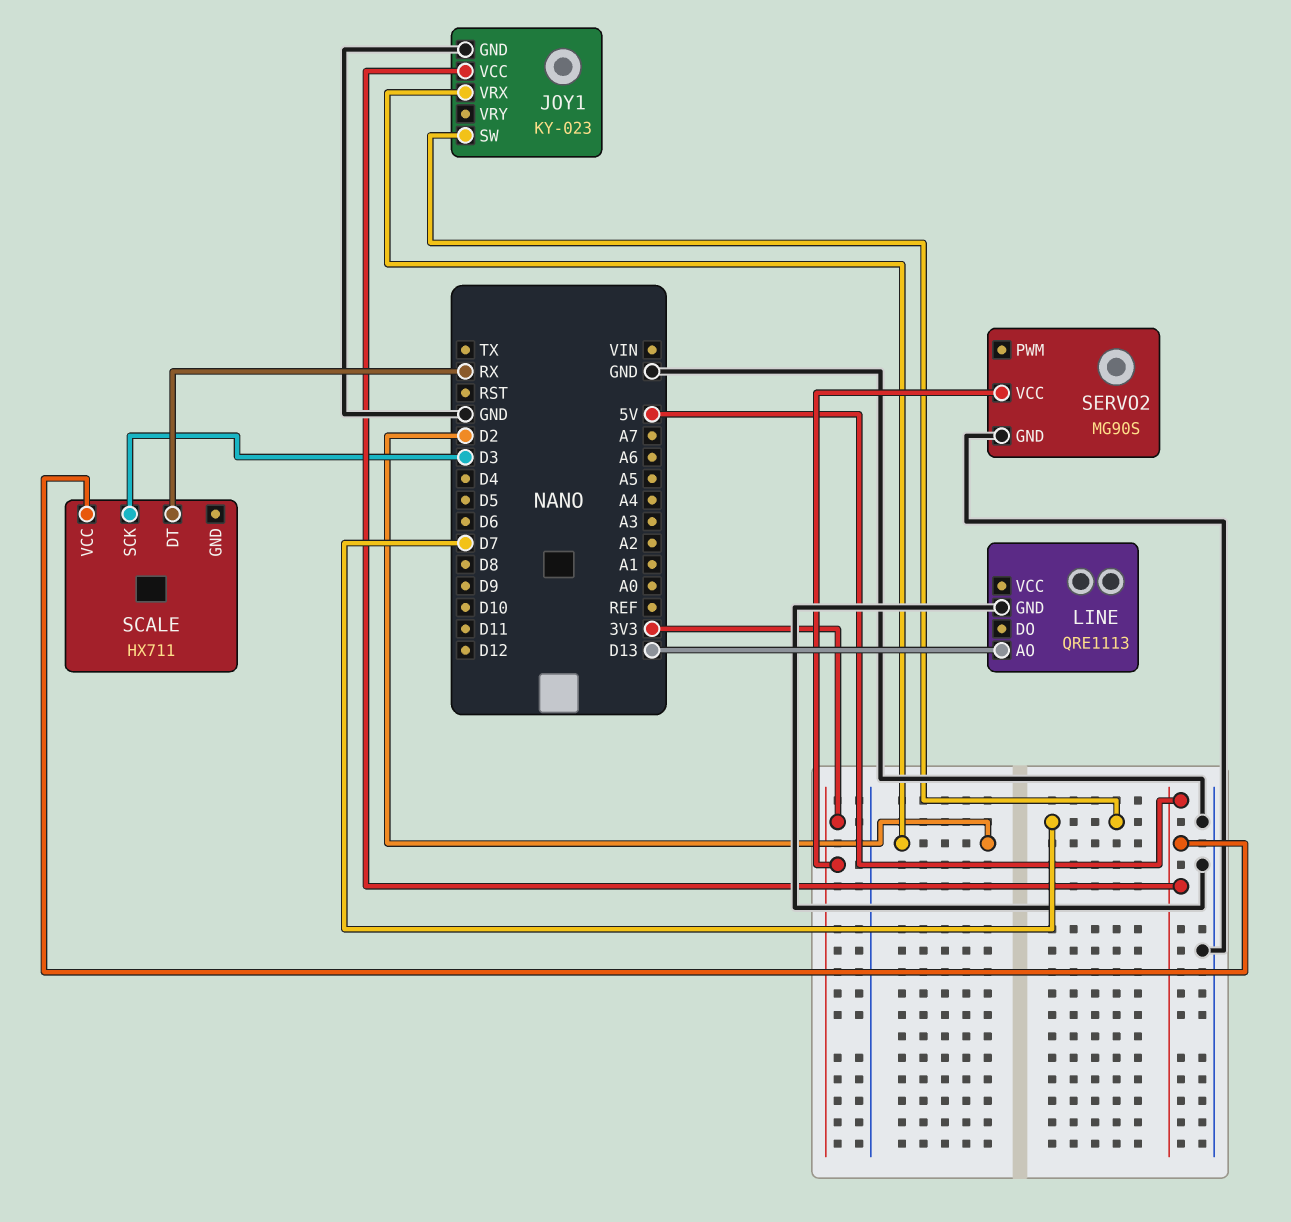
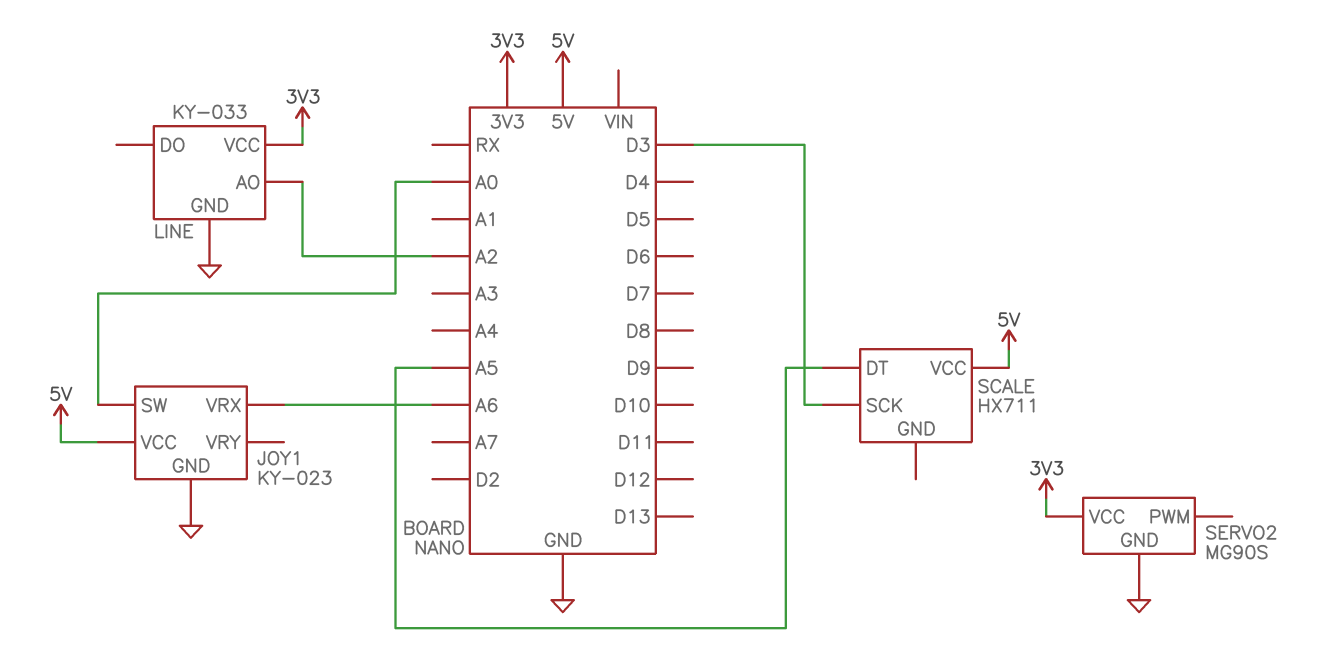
JOY1 pin SW: D7 -> A0
JOY1 pin VRX: D2 -> A6
LINE: QRE1113 -> KY-033
LINE pin AO: D13 -> A2
LINE pin VCC: none -> 3V3
SCALE pin DT: RX -> A5

